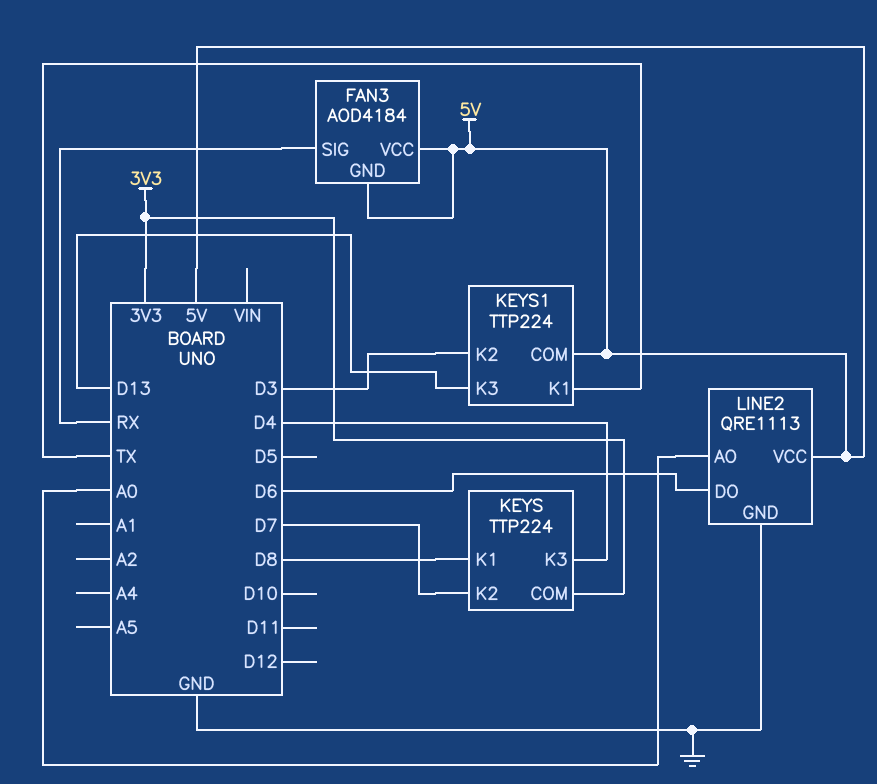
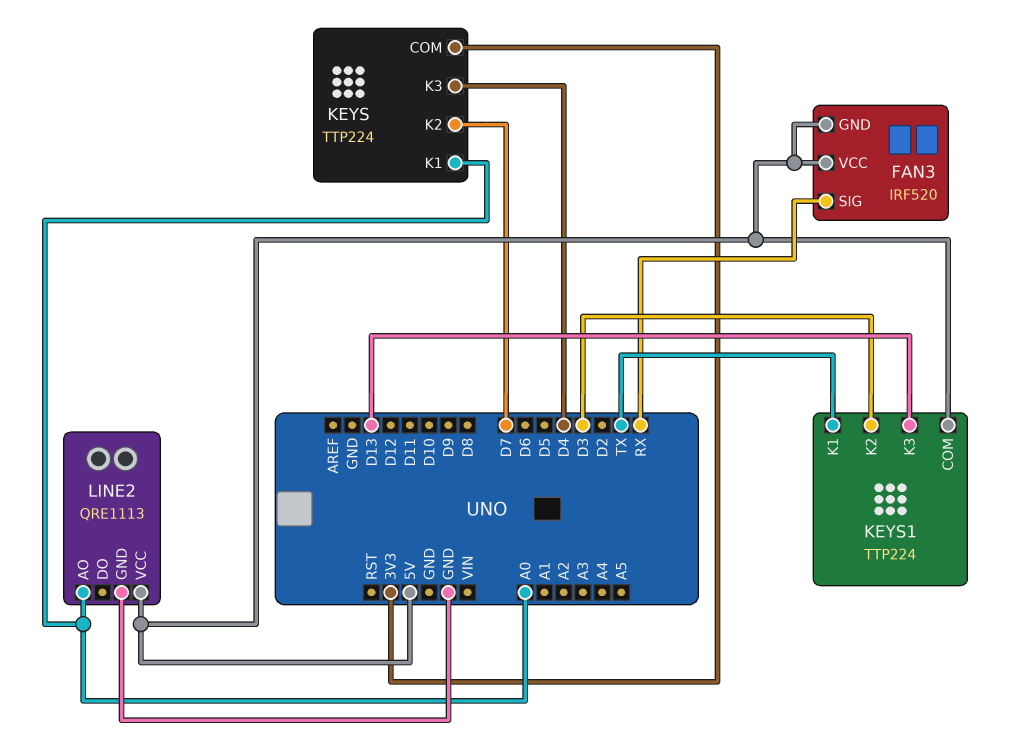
FAN3: AOD4184 -> IRF520
KEYS pin K1: D8 -> A0
LINE2 pin DO: D6 -> none

